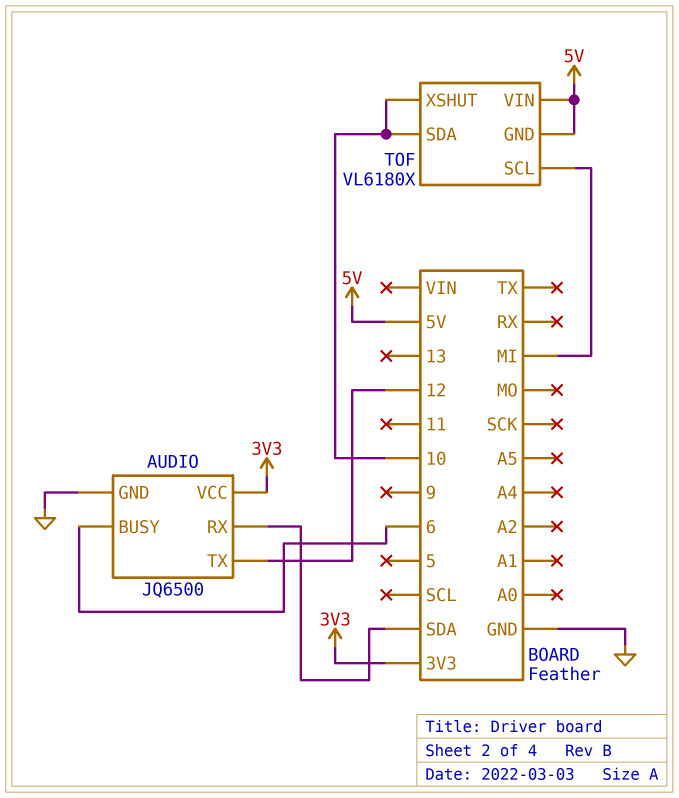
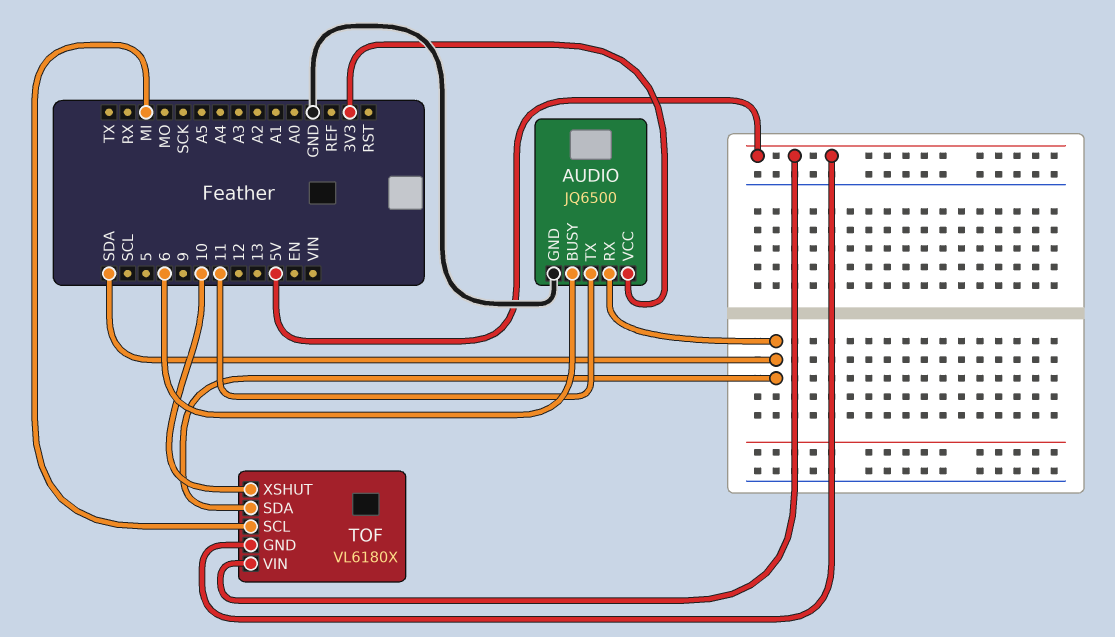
AUDIO pin TX: 12 -> 11
TOF pin SDA: 10 -> SDA

